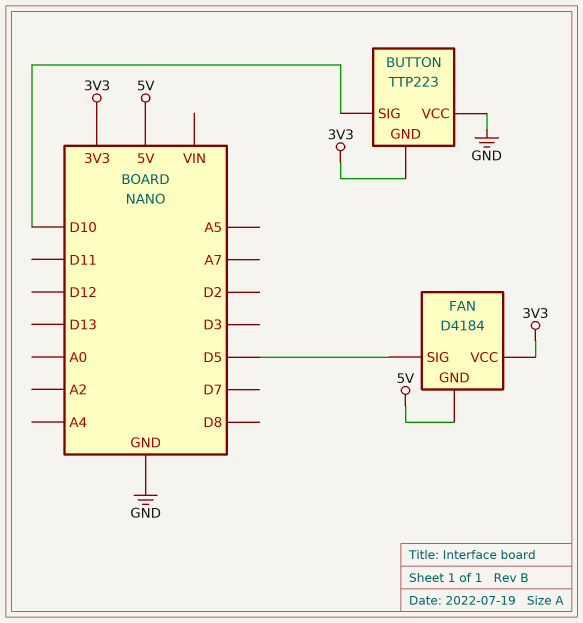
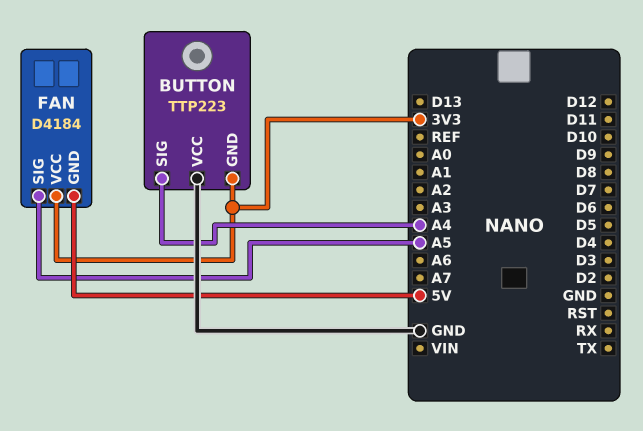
BUTTON pin SIG: D10 -> A4
FAN pin SIG: D5 -> A5

